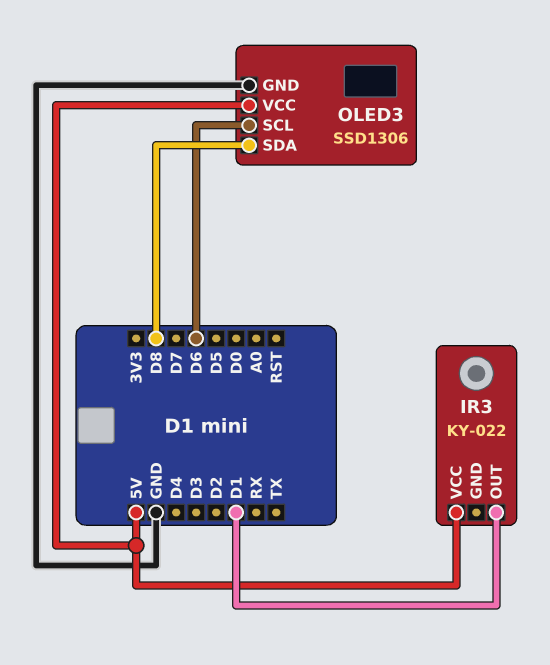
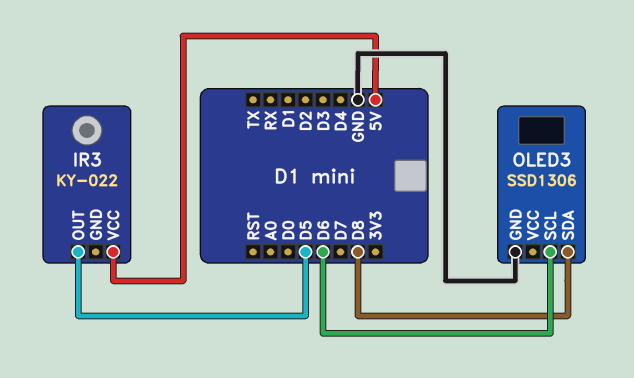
IR3 pin OUT: D1 -> D5
OLED3 pin VCC: 5V -> none

